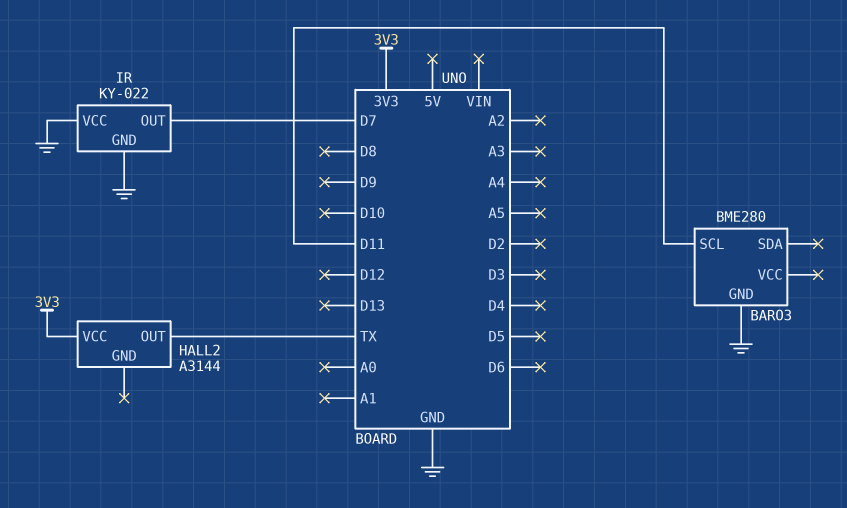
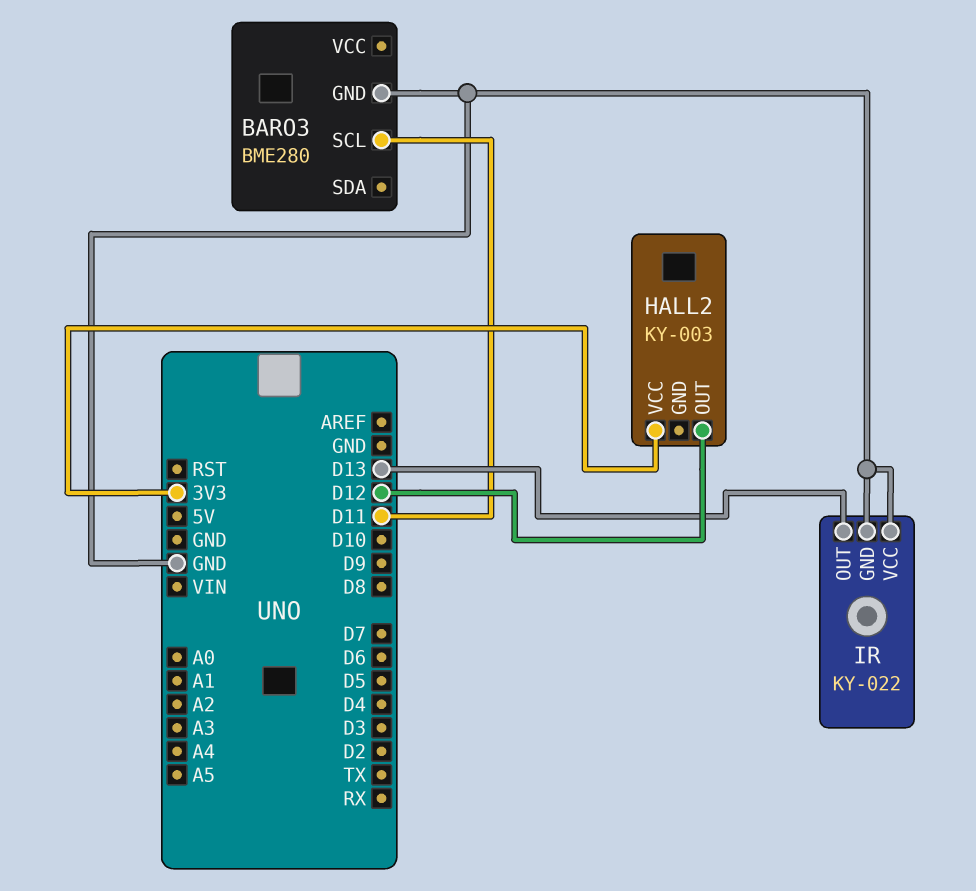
HALL2: A3144 -> KY-003
HALL2 pin OUT: TX -> D12
IR pin OUT: D7 -> D13

